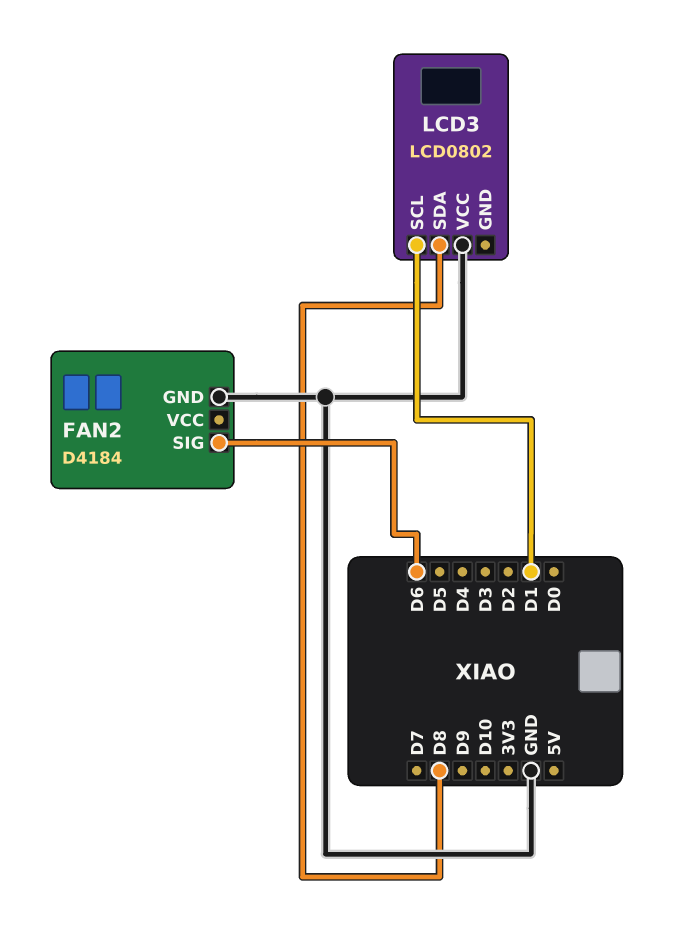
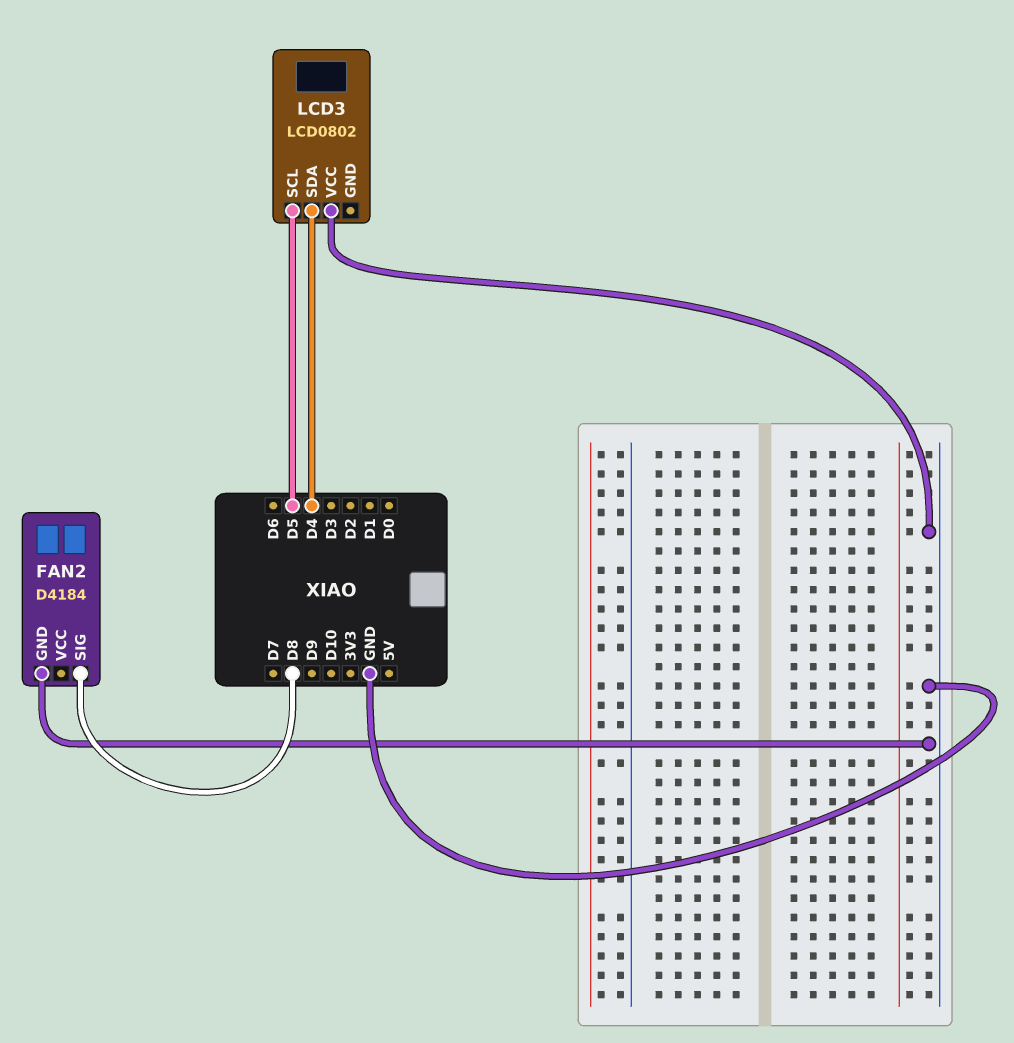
FAN2 pin SIG: D6 -> D8
LCD3 pin SCL: D1 -> D5
LCD3 pin SDA: D8 -> D4

